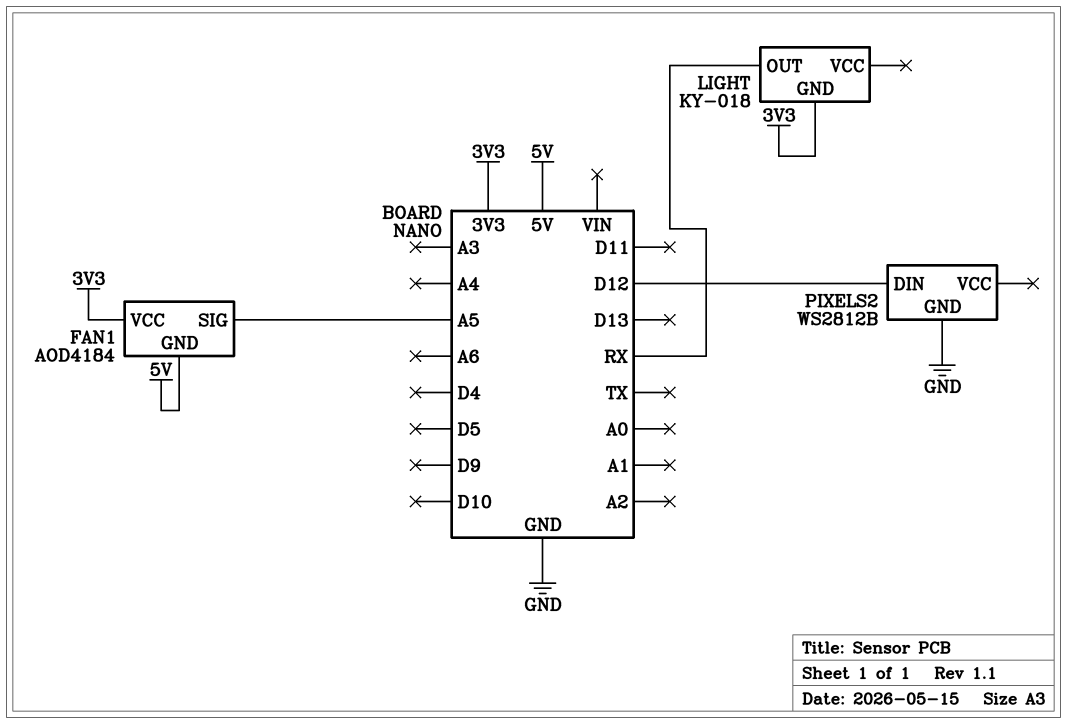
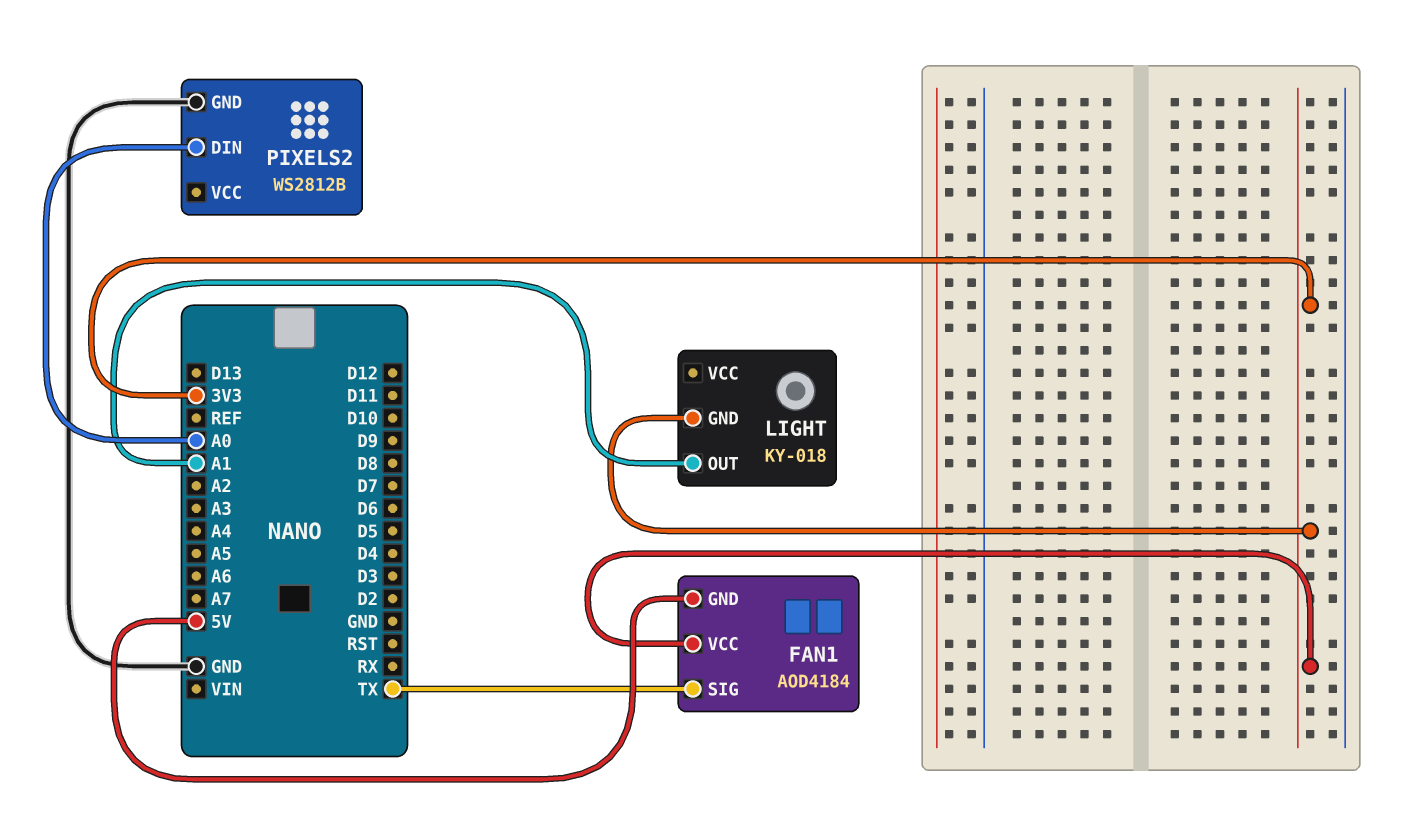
FAN1 pin SIG: A5 -> TX
LIGHT pin OUT: RX -> A1
PIXELS2 pin DIN: D12 -> A0

